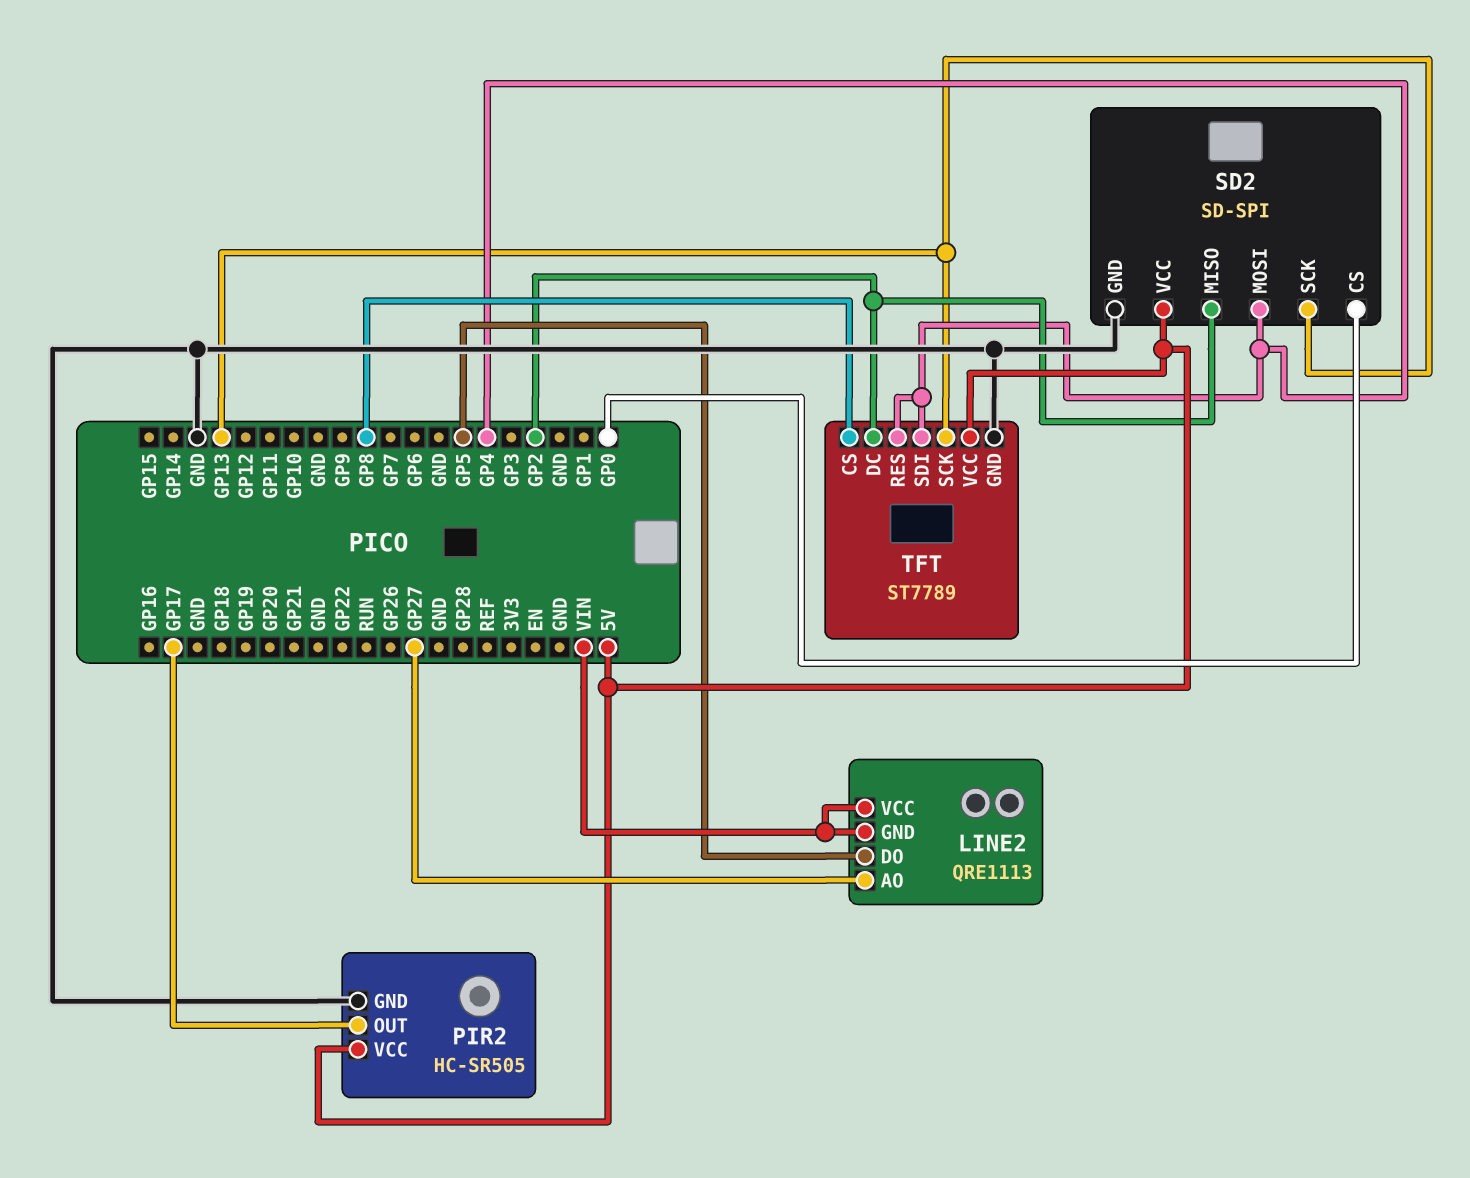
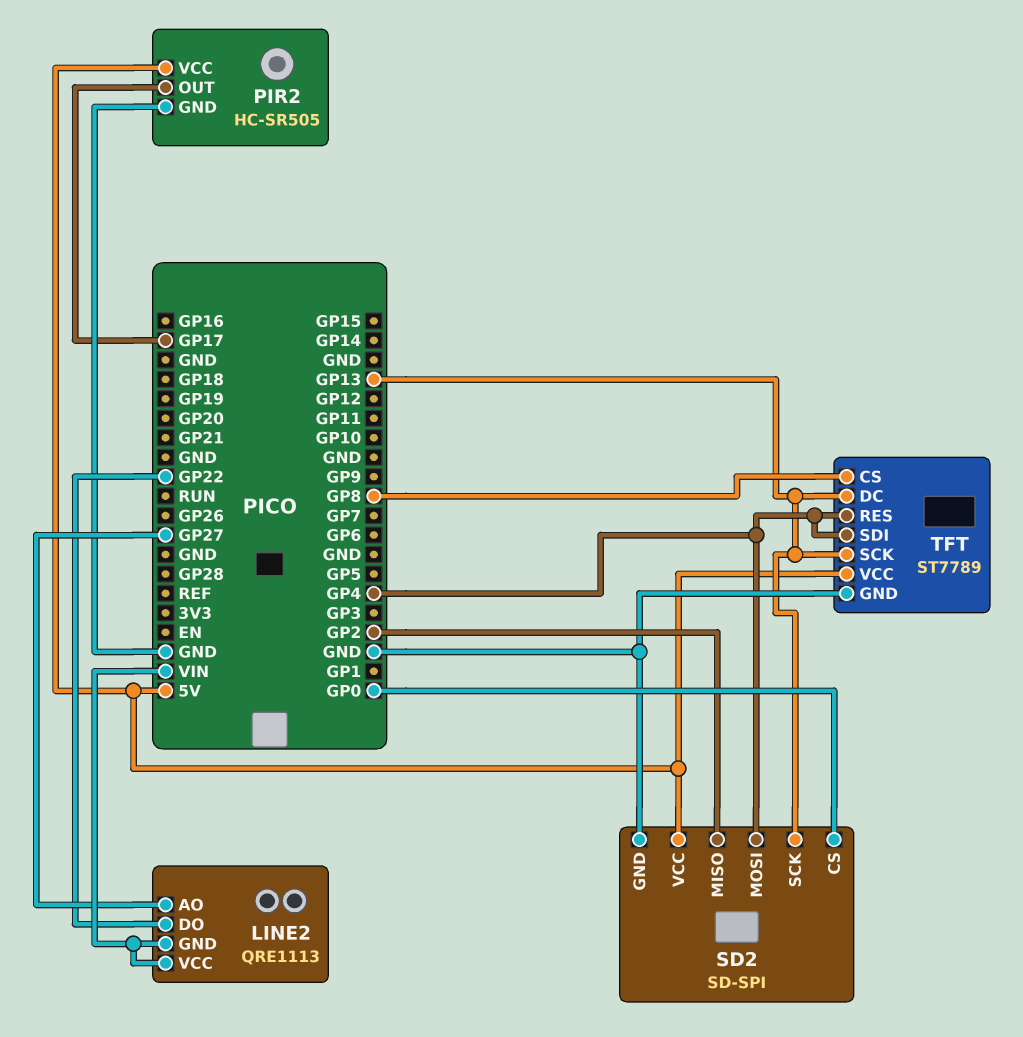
LINE2 pin DO: GP5 -> GP22
TFT pin DC: GP2 -> GP13

